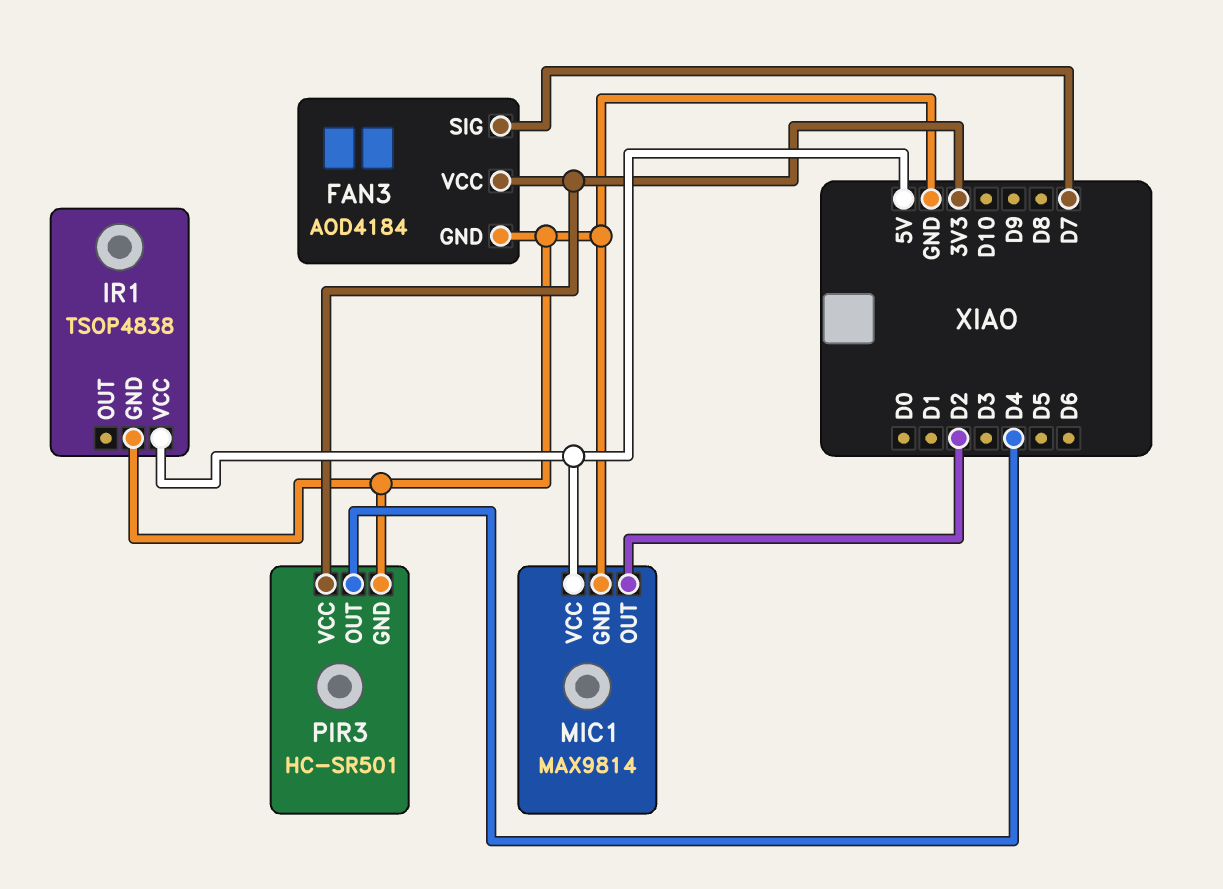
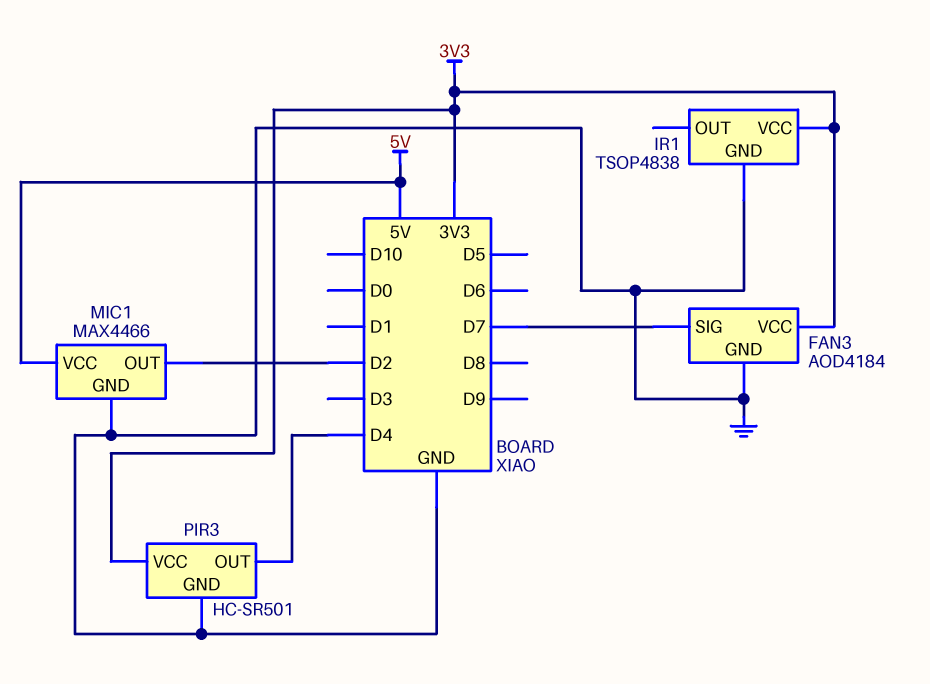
IR1 pin VCC: 5V -> 3V3
MIC1: MAX9814 -> MAX4466

